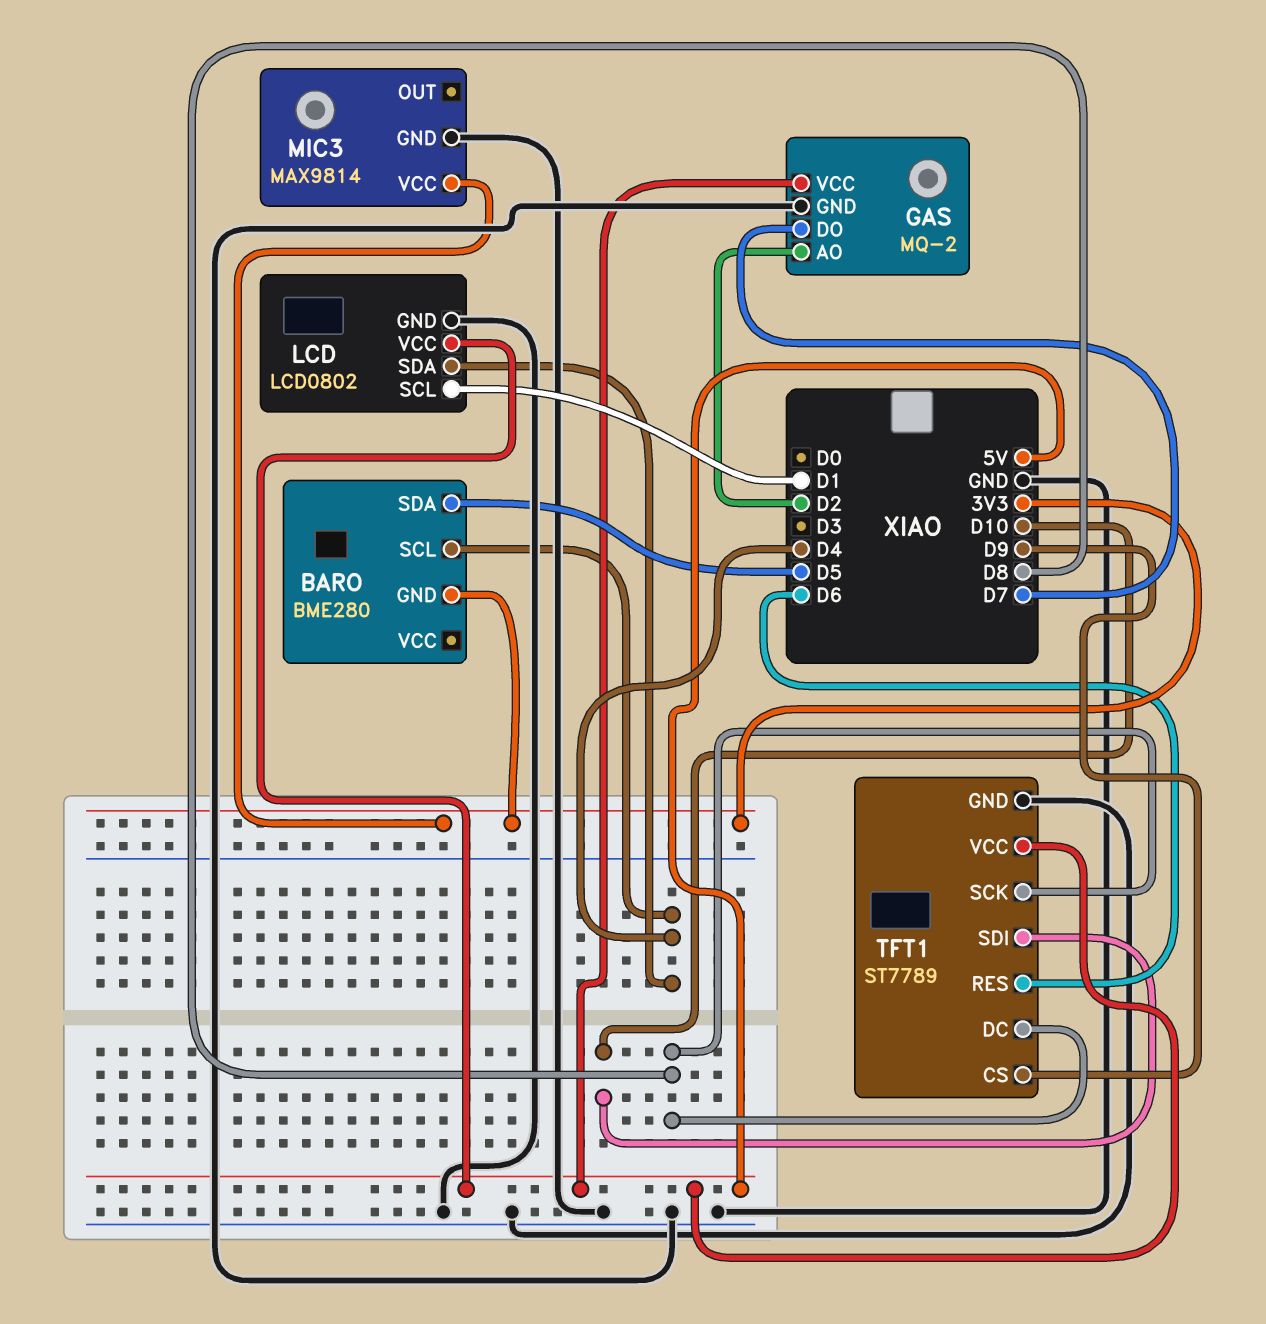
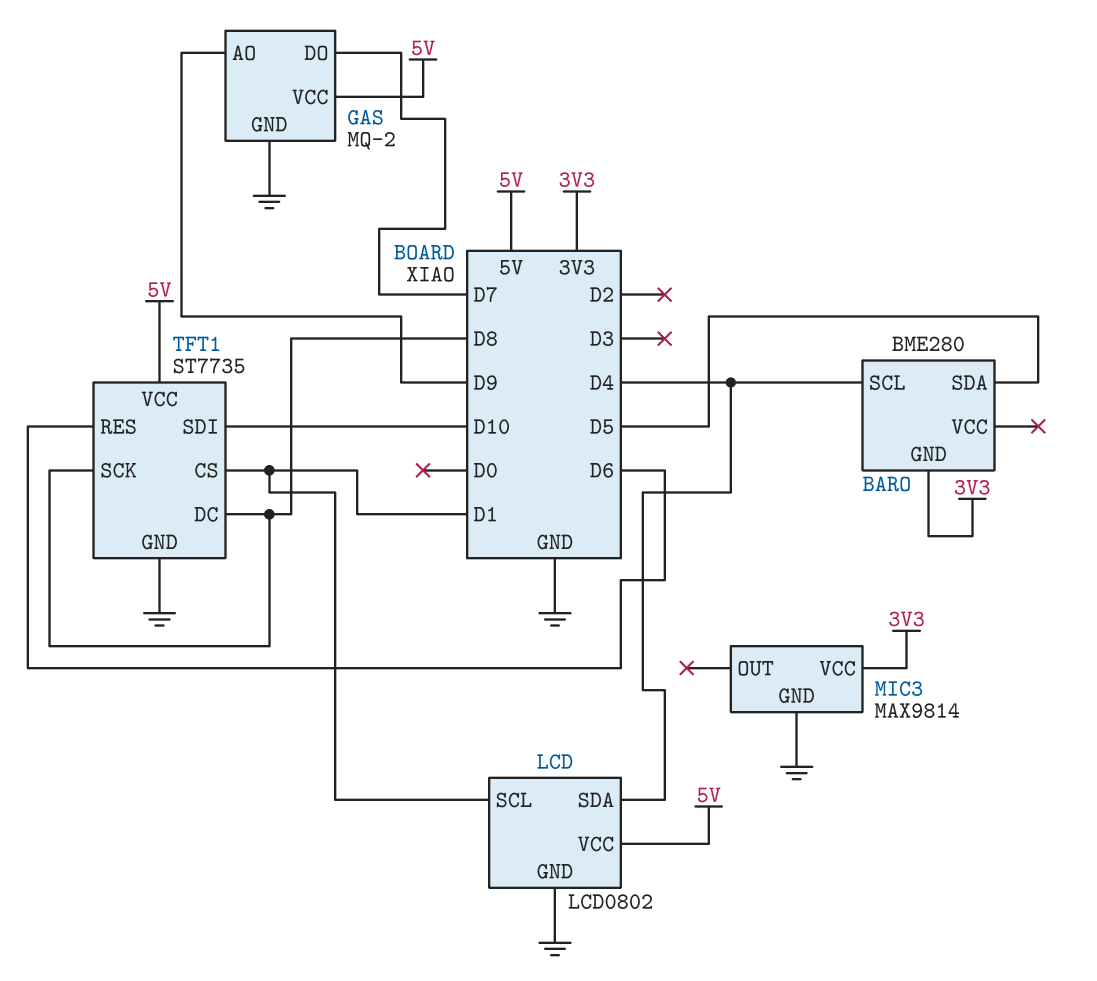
GAS pin AO: D2 -> D9
TFT1: ST7789 -> ST7735
TFT1 pin CS: D9 -> D1

